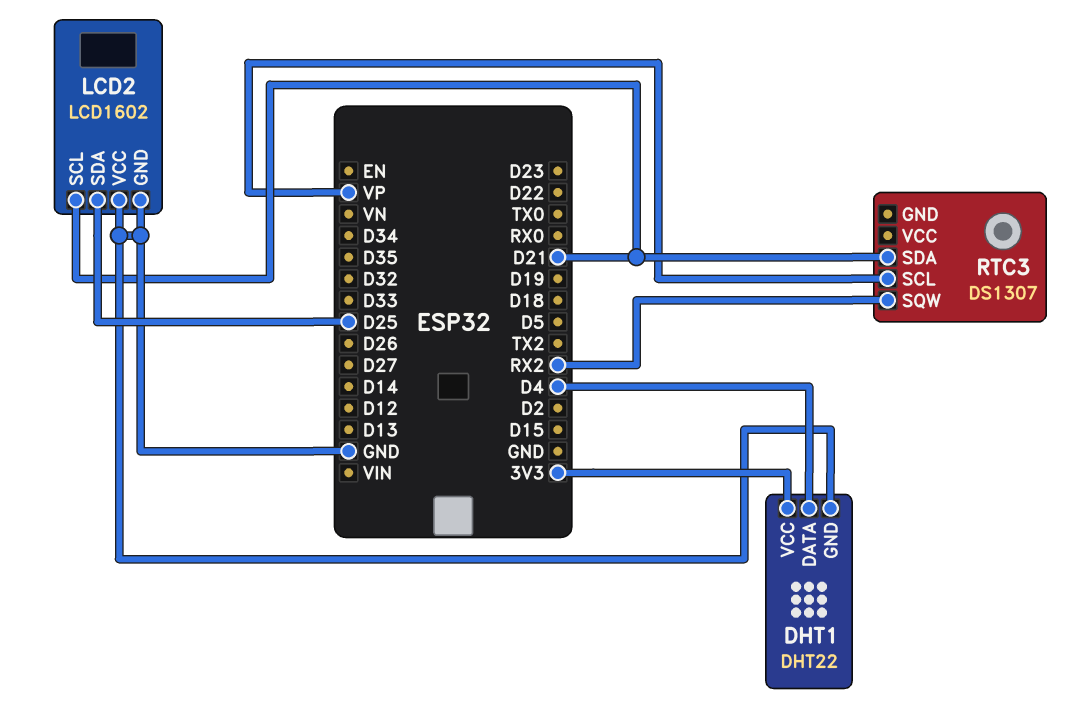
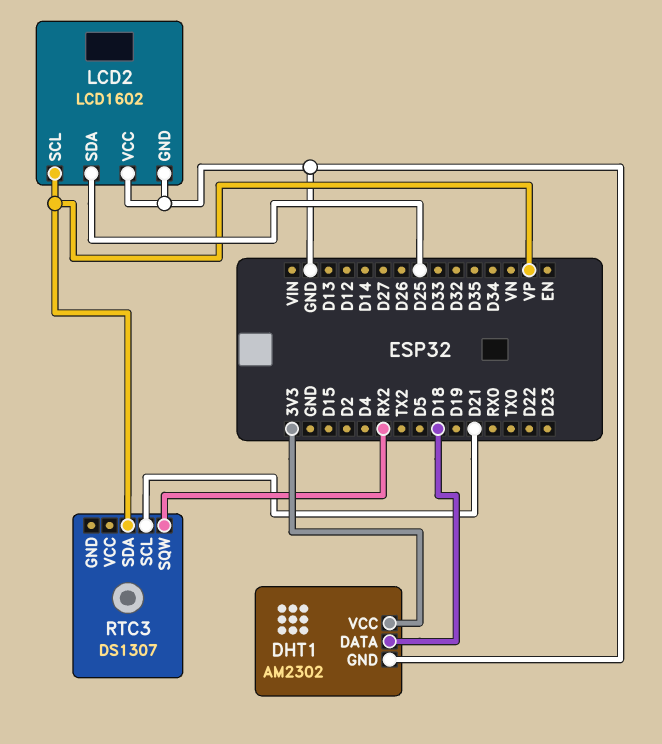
DHT1: DHT22 -> AM2302
DHT1 pin DATA: D4 -> D18
LCD2 pin SCL: D21 -> VP
RTC3 pin SCL: VP -> D21
RTC3 pin SDA: D21 -> VP

